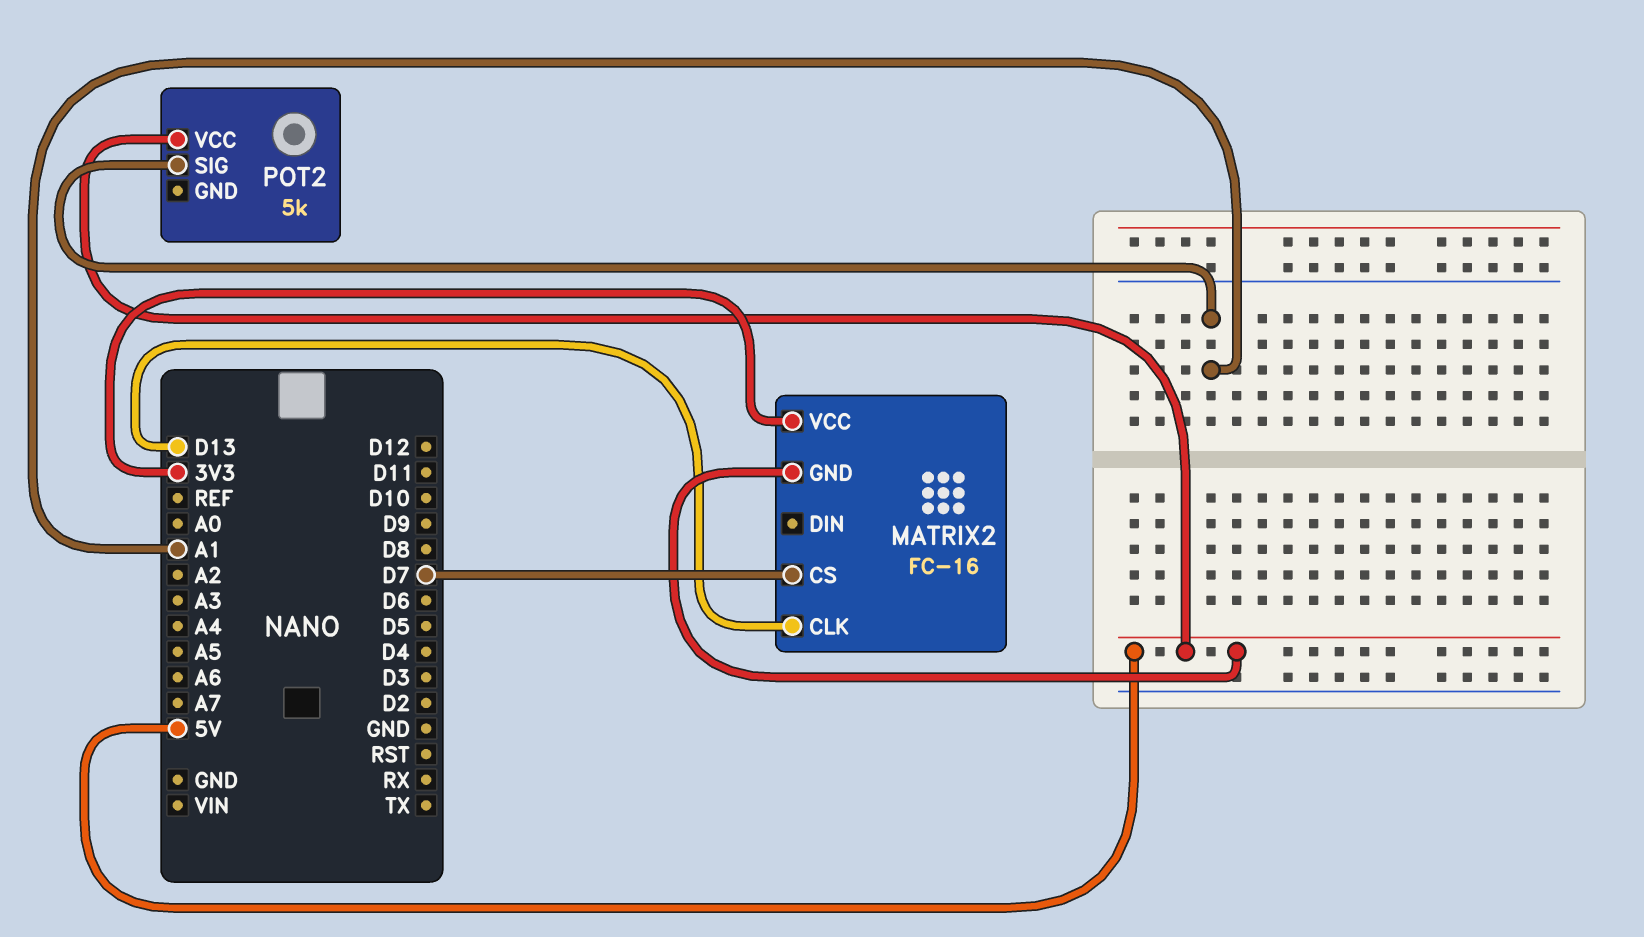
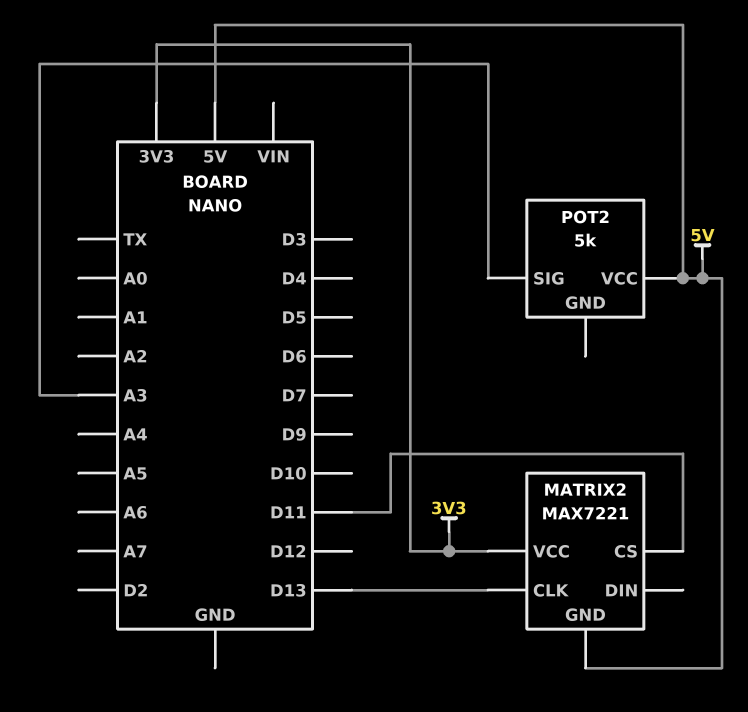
MATRIX2: FC-16 -> MAX7221
MATRIX2 pin CS: D7 -> D11
POT2 pin SIG: A1 -> A3

